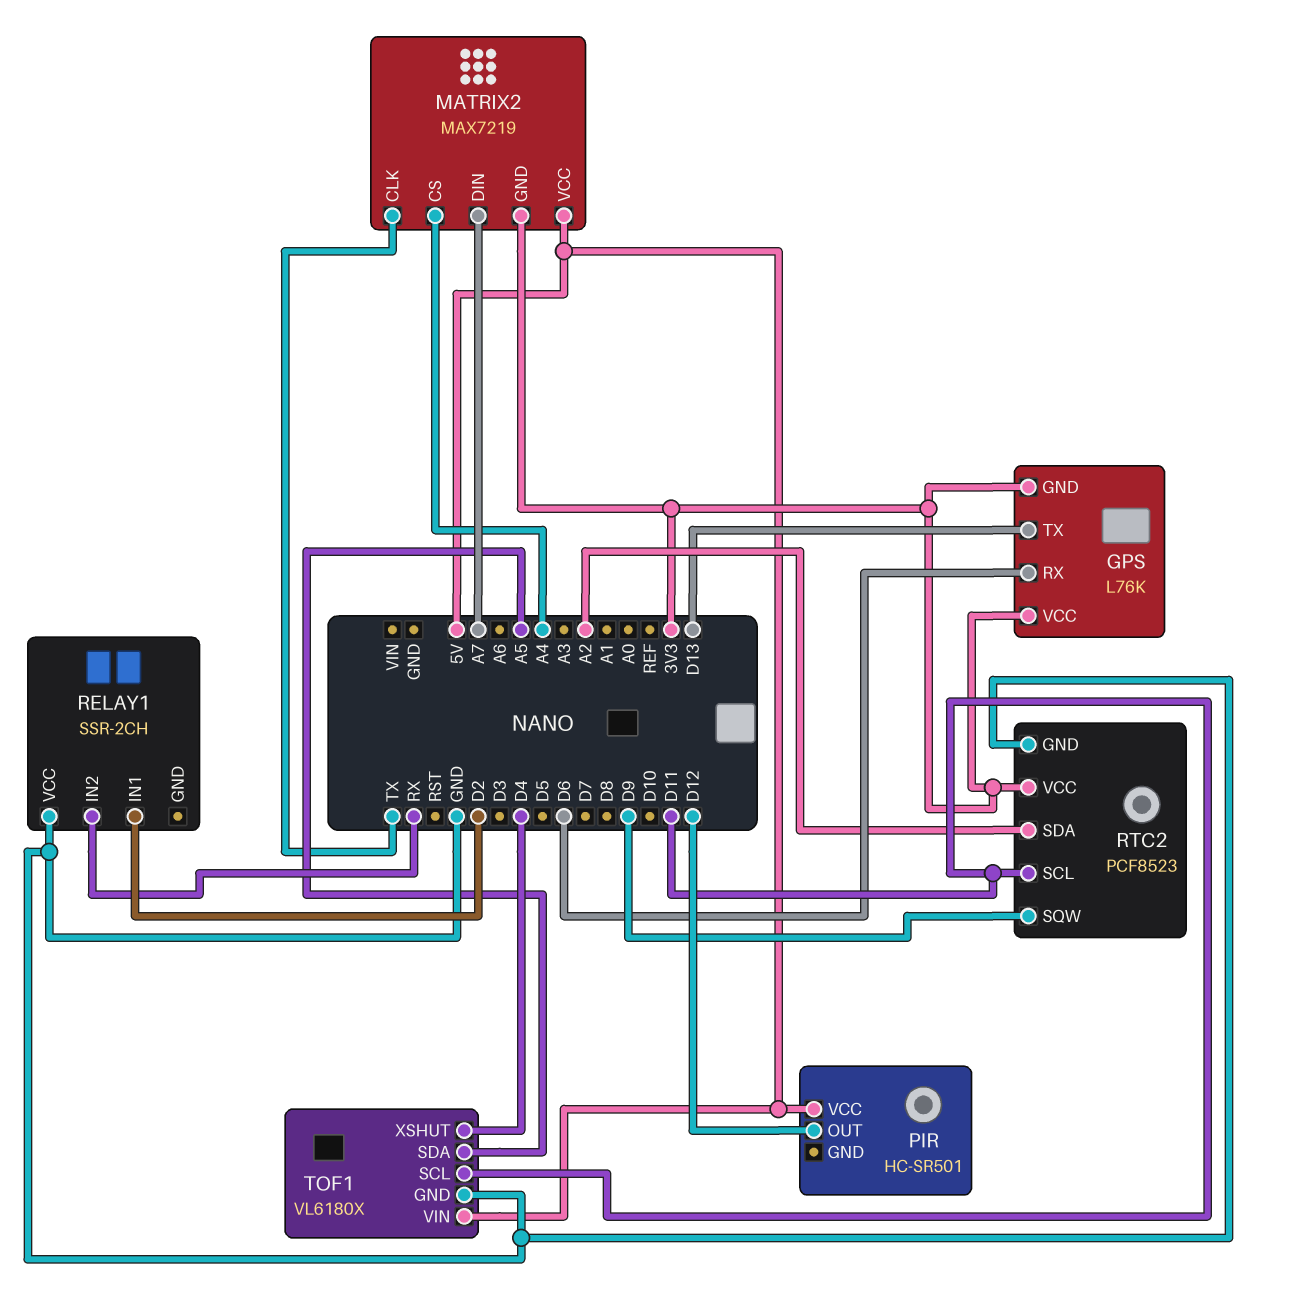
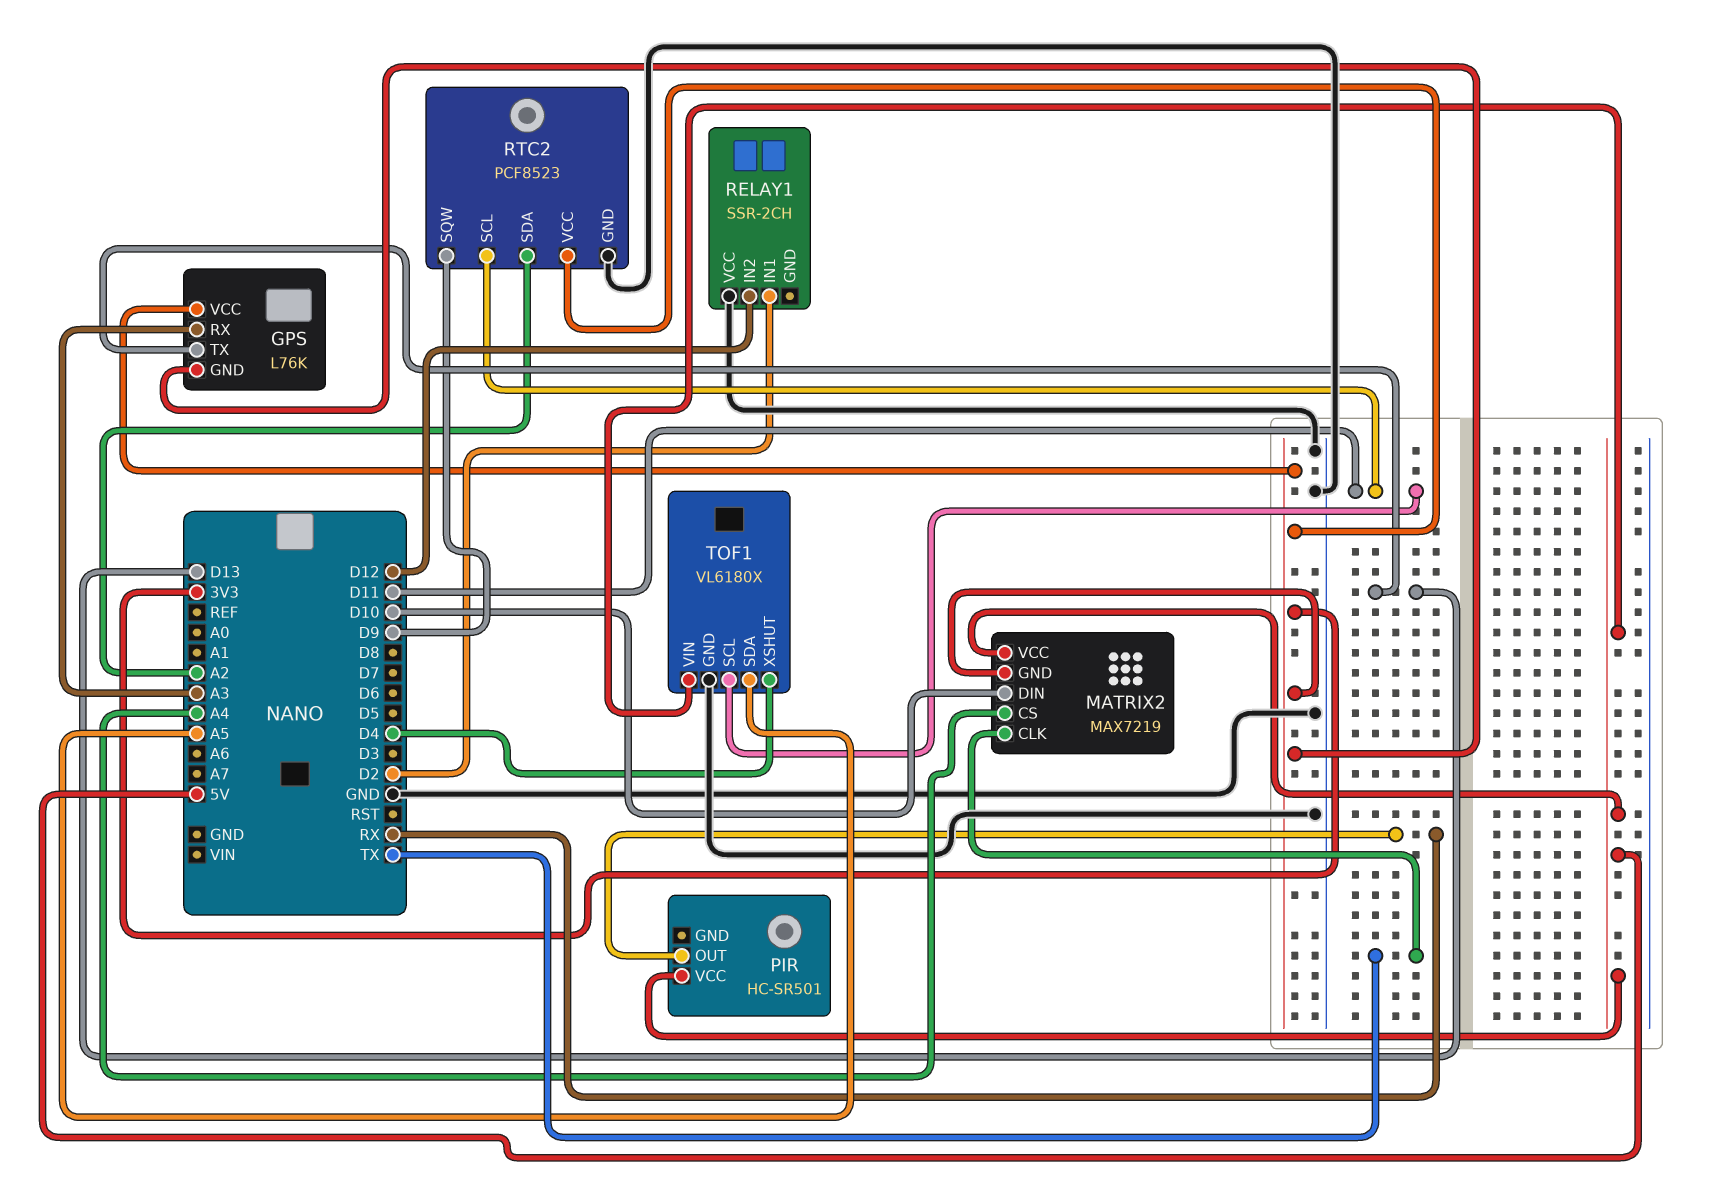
GPS pin RX: D6 -> A3
MATRIX2 pin DIN: A7 -> D10
PIR pin OUT: D12 -> RX
RELAY1 pin IN2: RX -> D12

